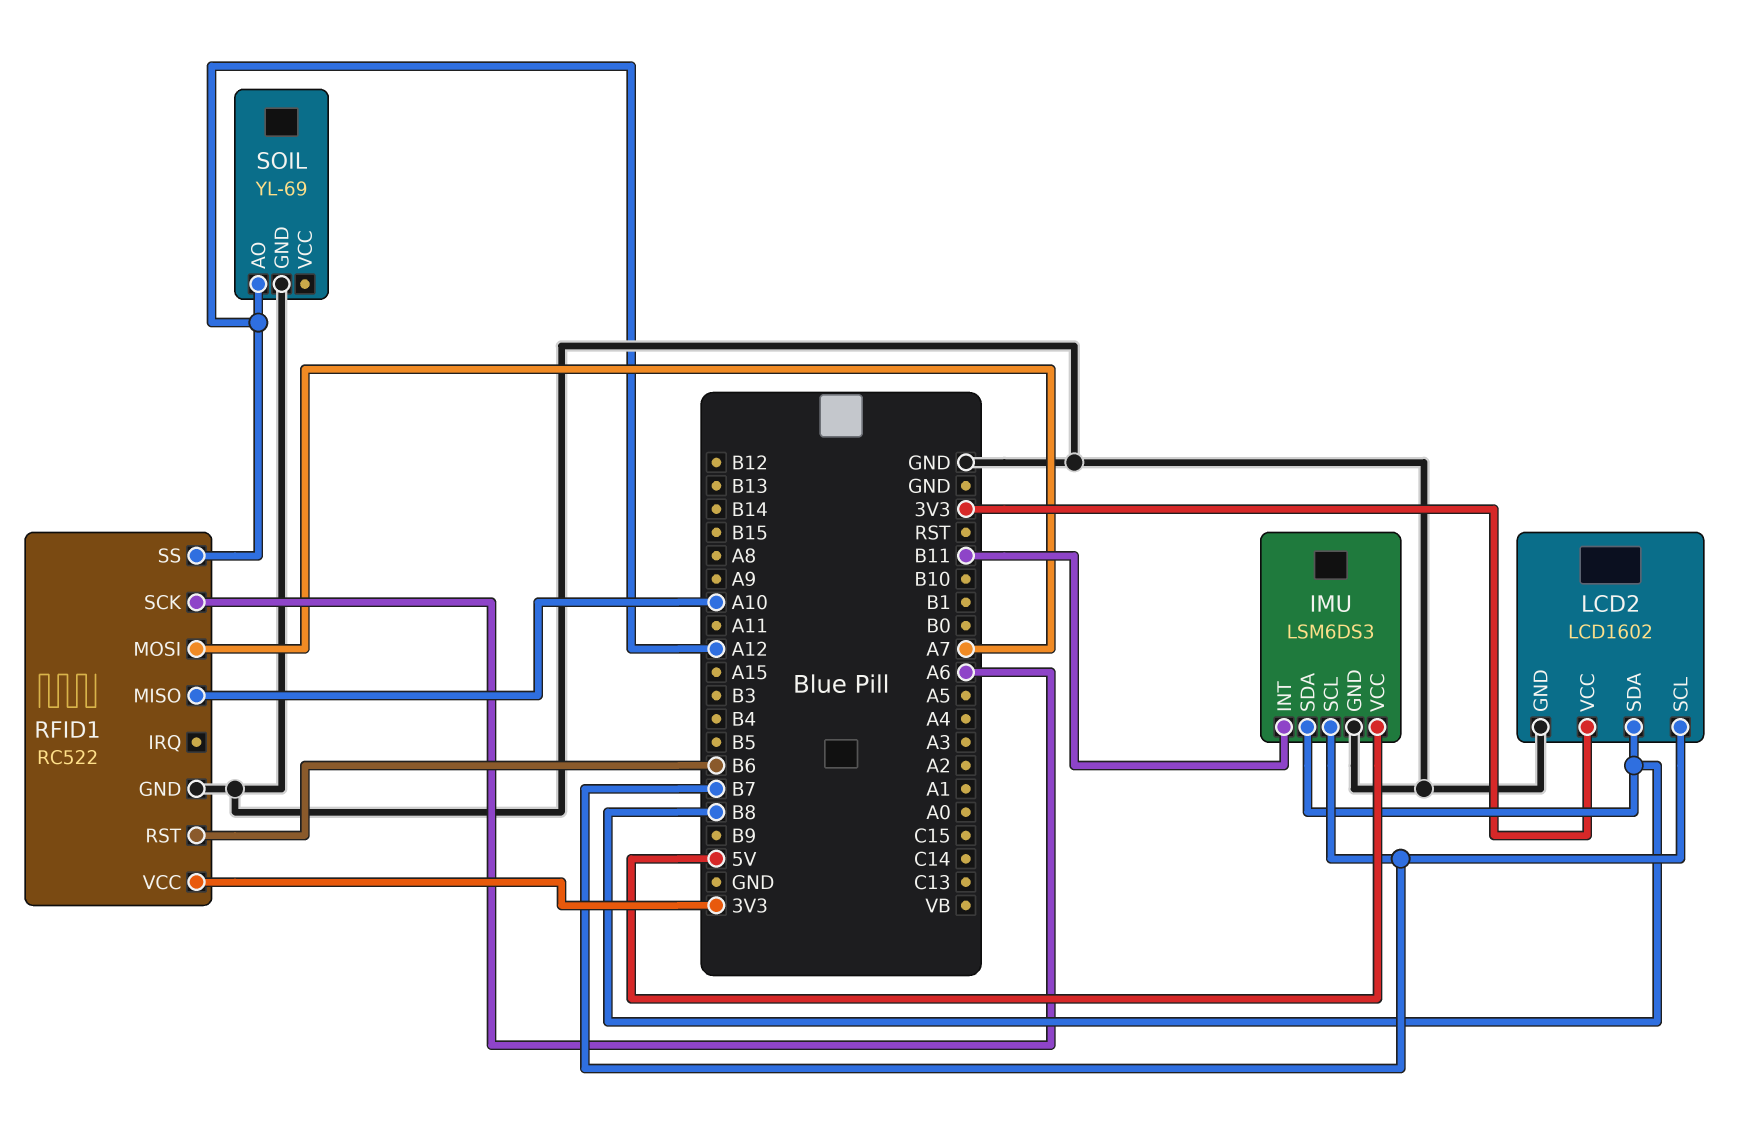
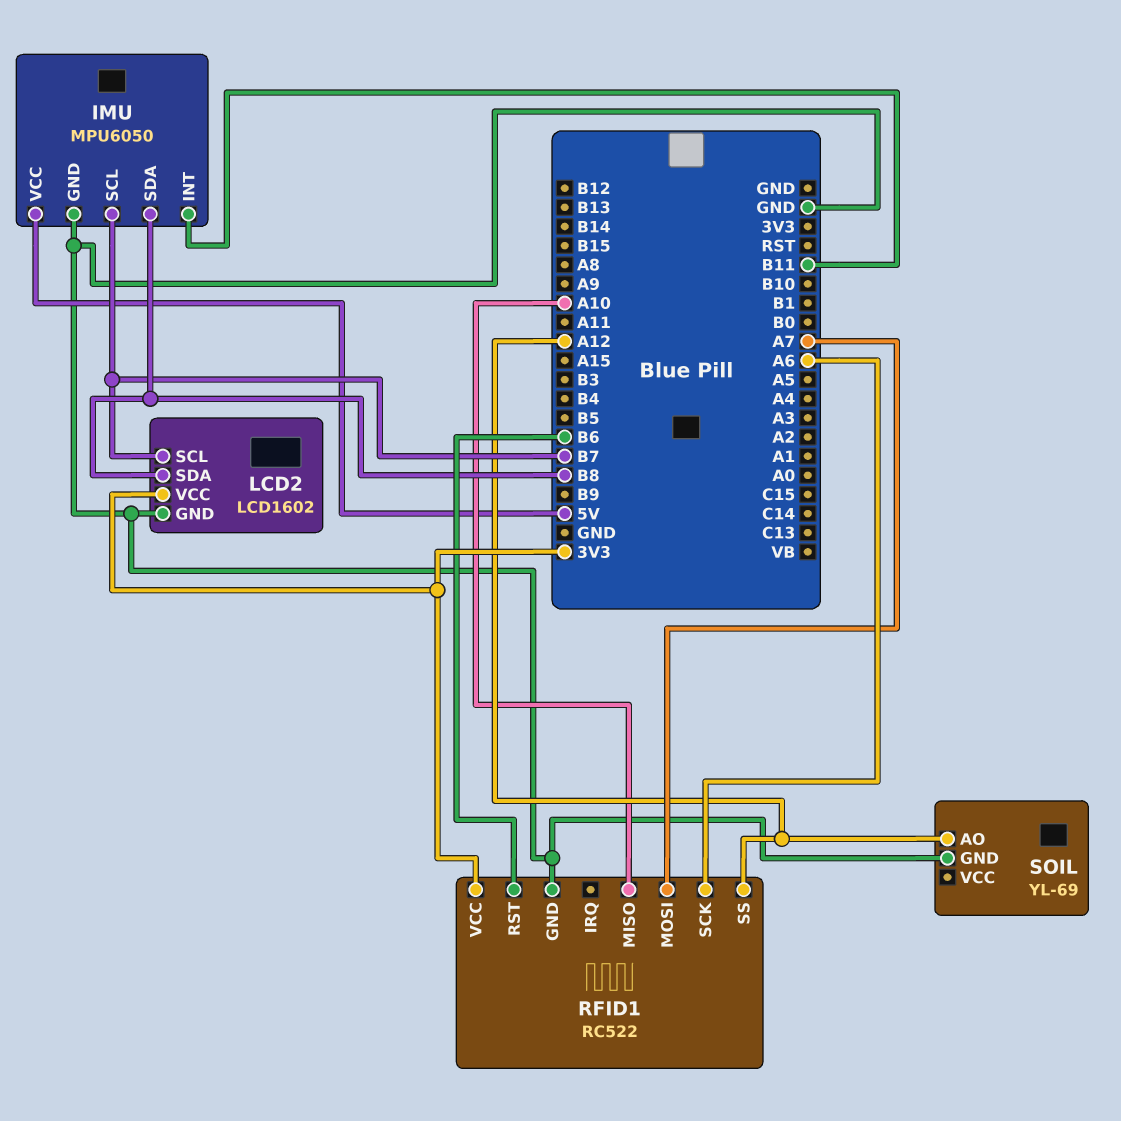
IMU: LSM6DS3 -> MPU6050

